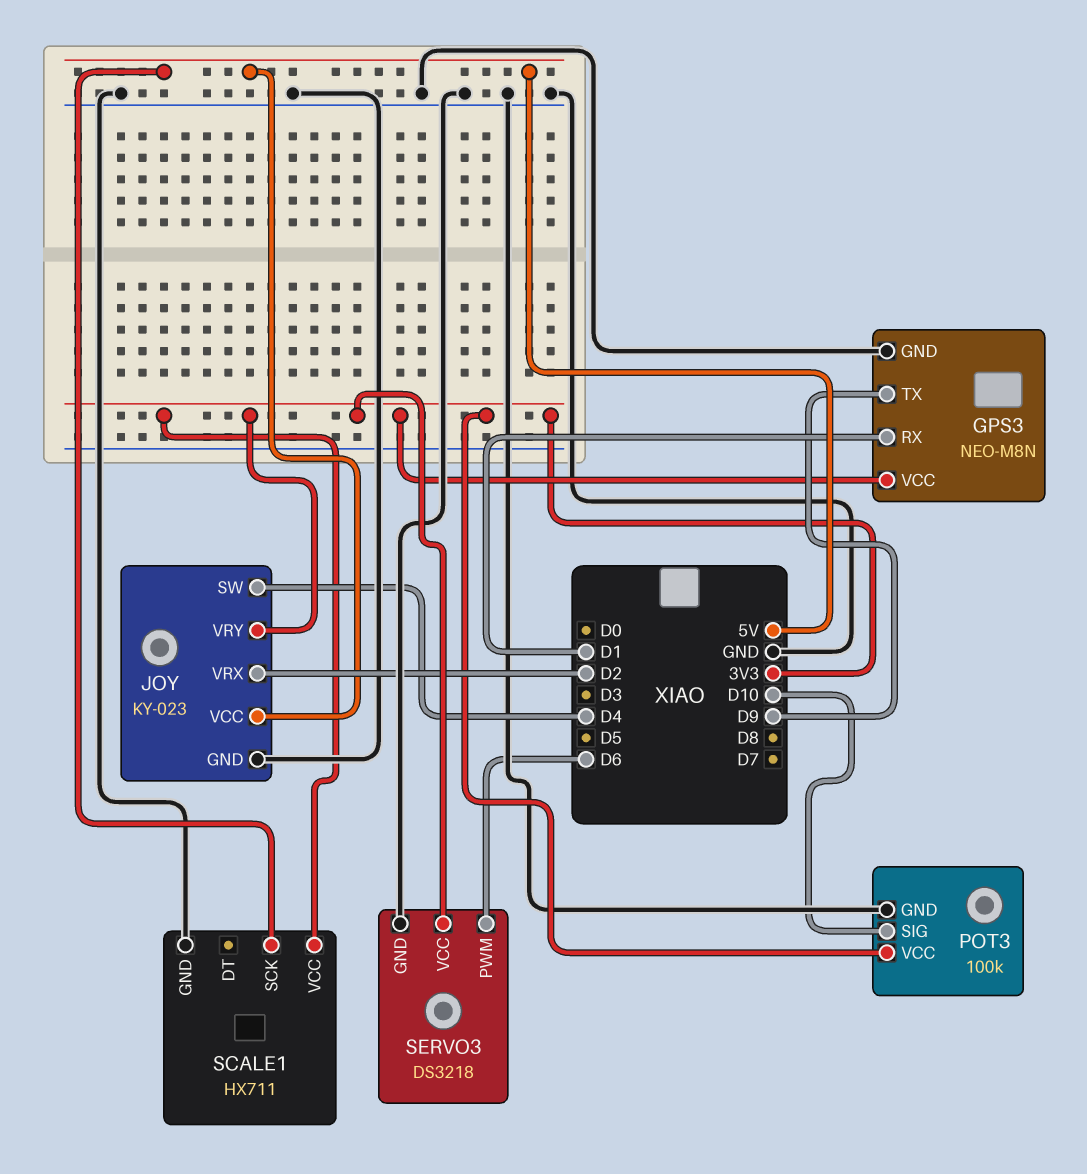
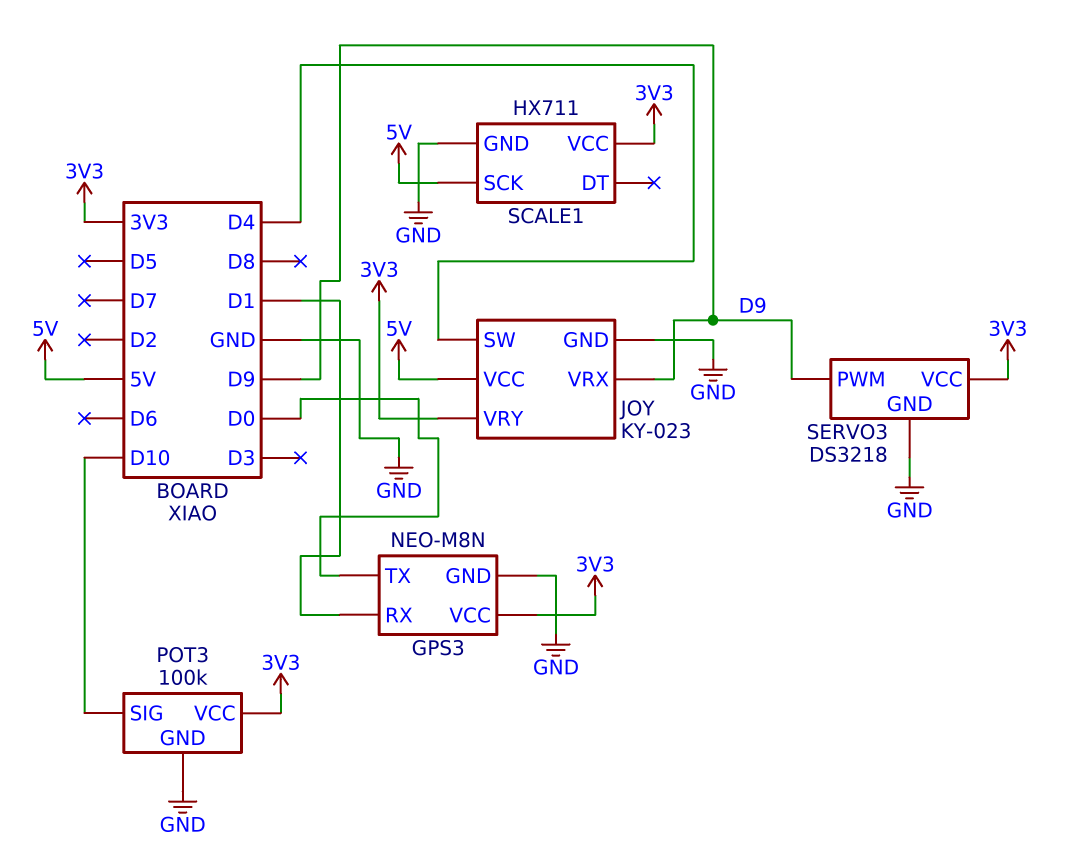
GPS3 pin TX: D9 -> D0
JOY pin VRX: D2 -> D9
SERVO3 pin PWM: D6 -> D9

